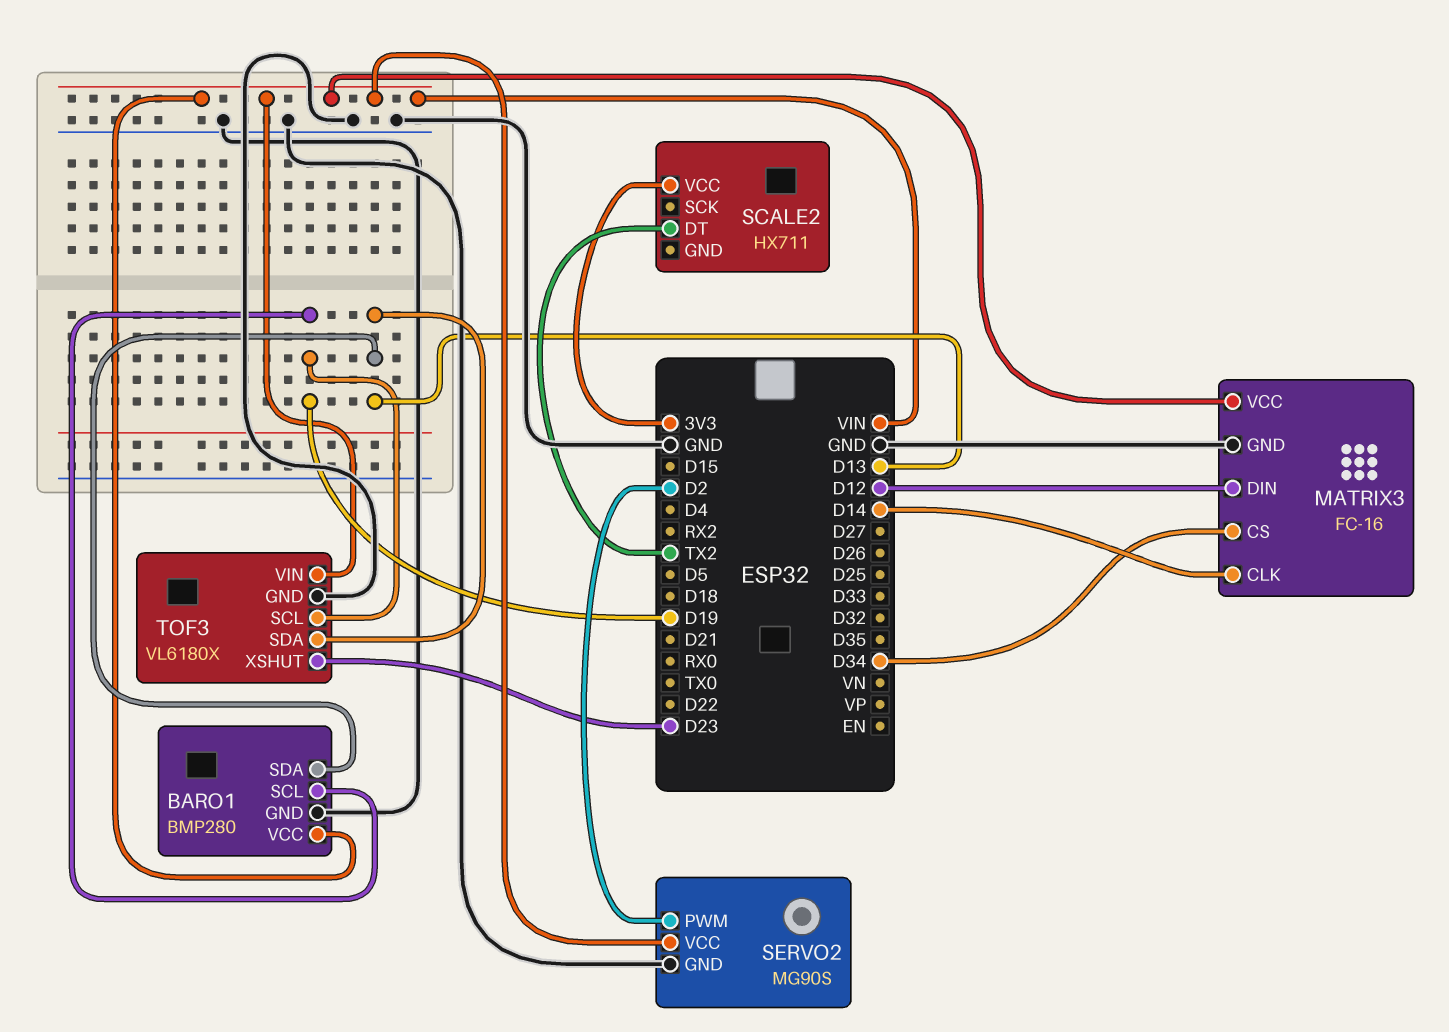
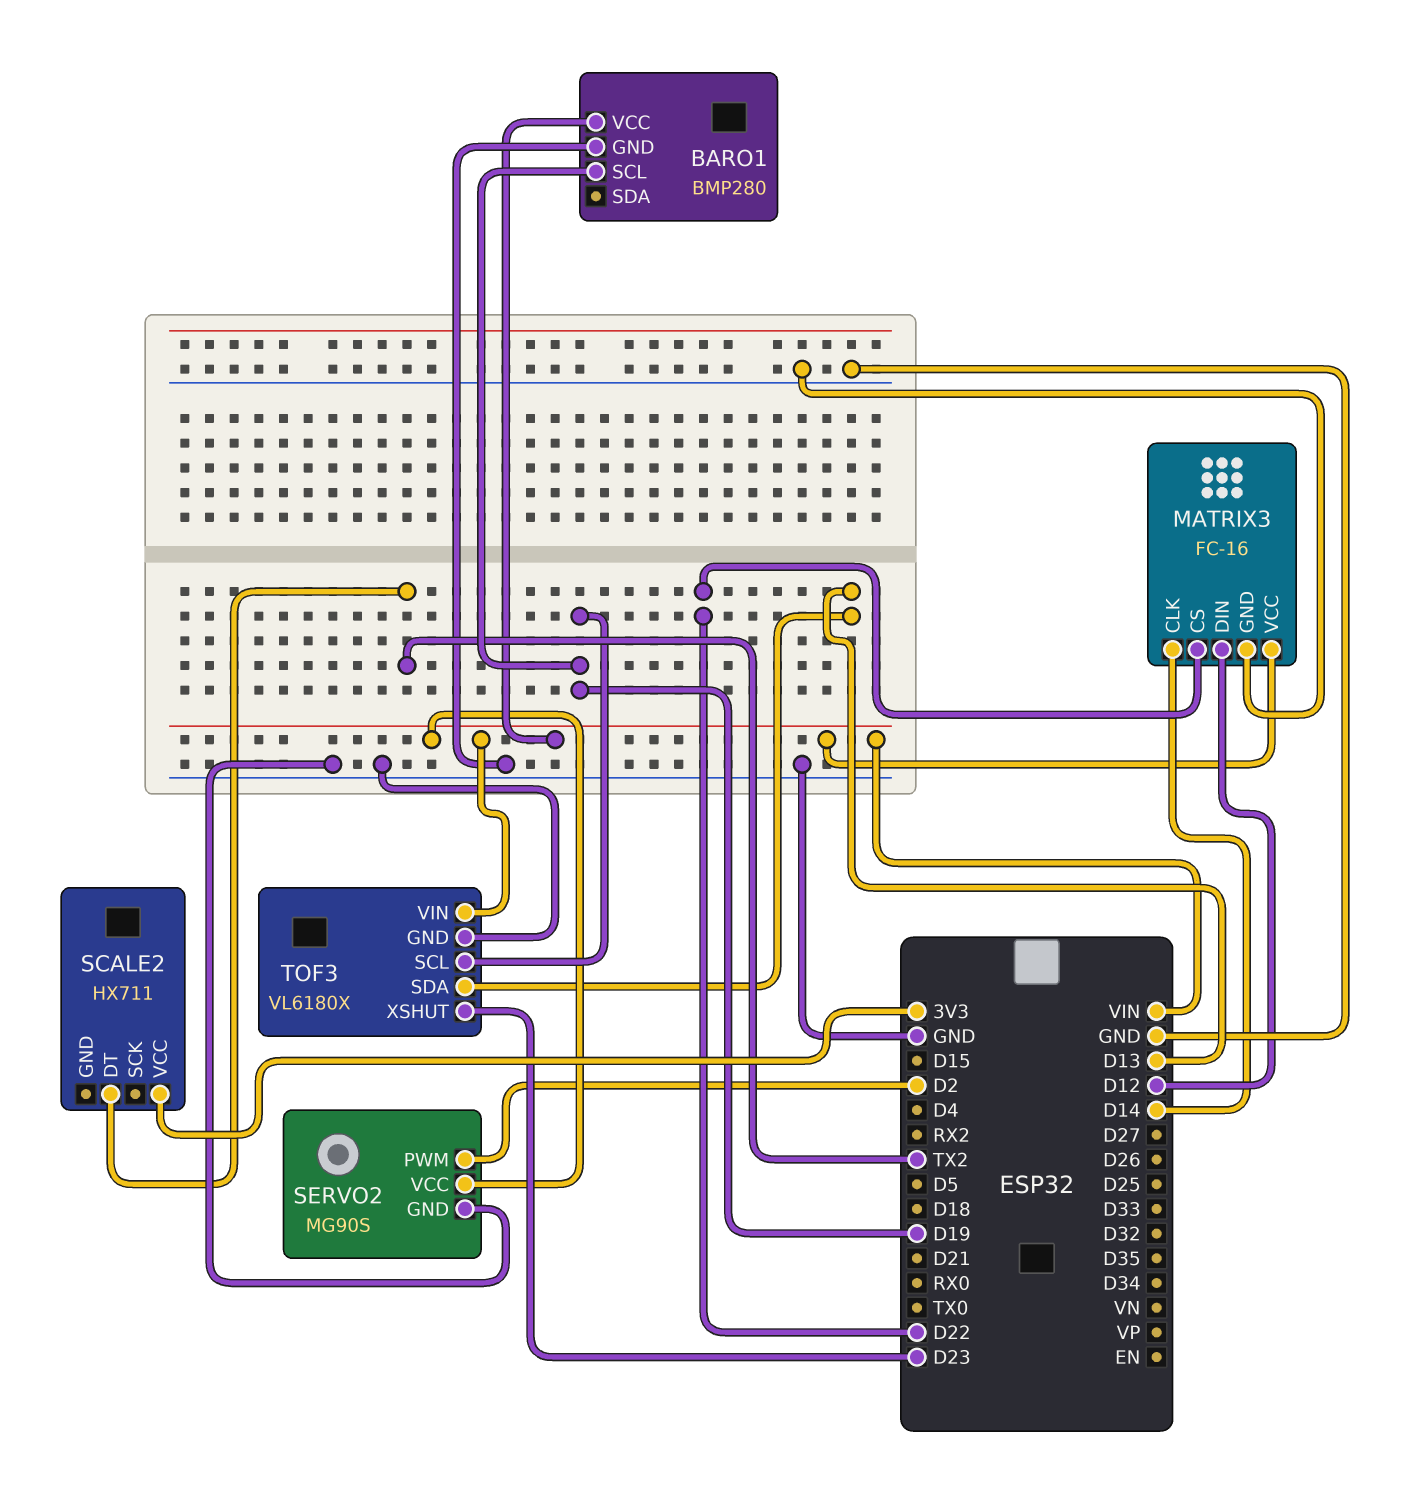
BARO1 pin SDA: D13 -> none
MATRIX3 pin CS: D34 -> D22

